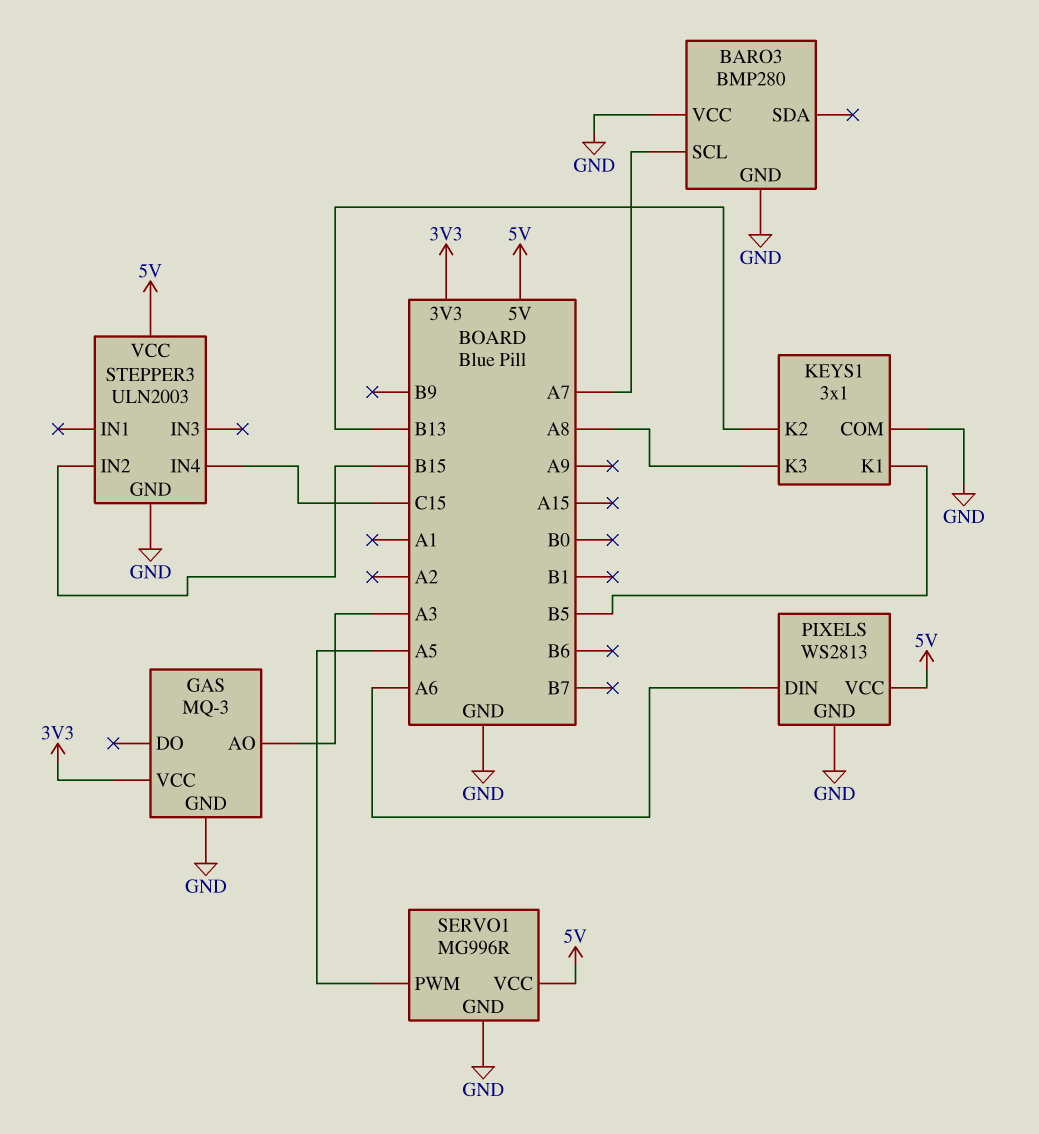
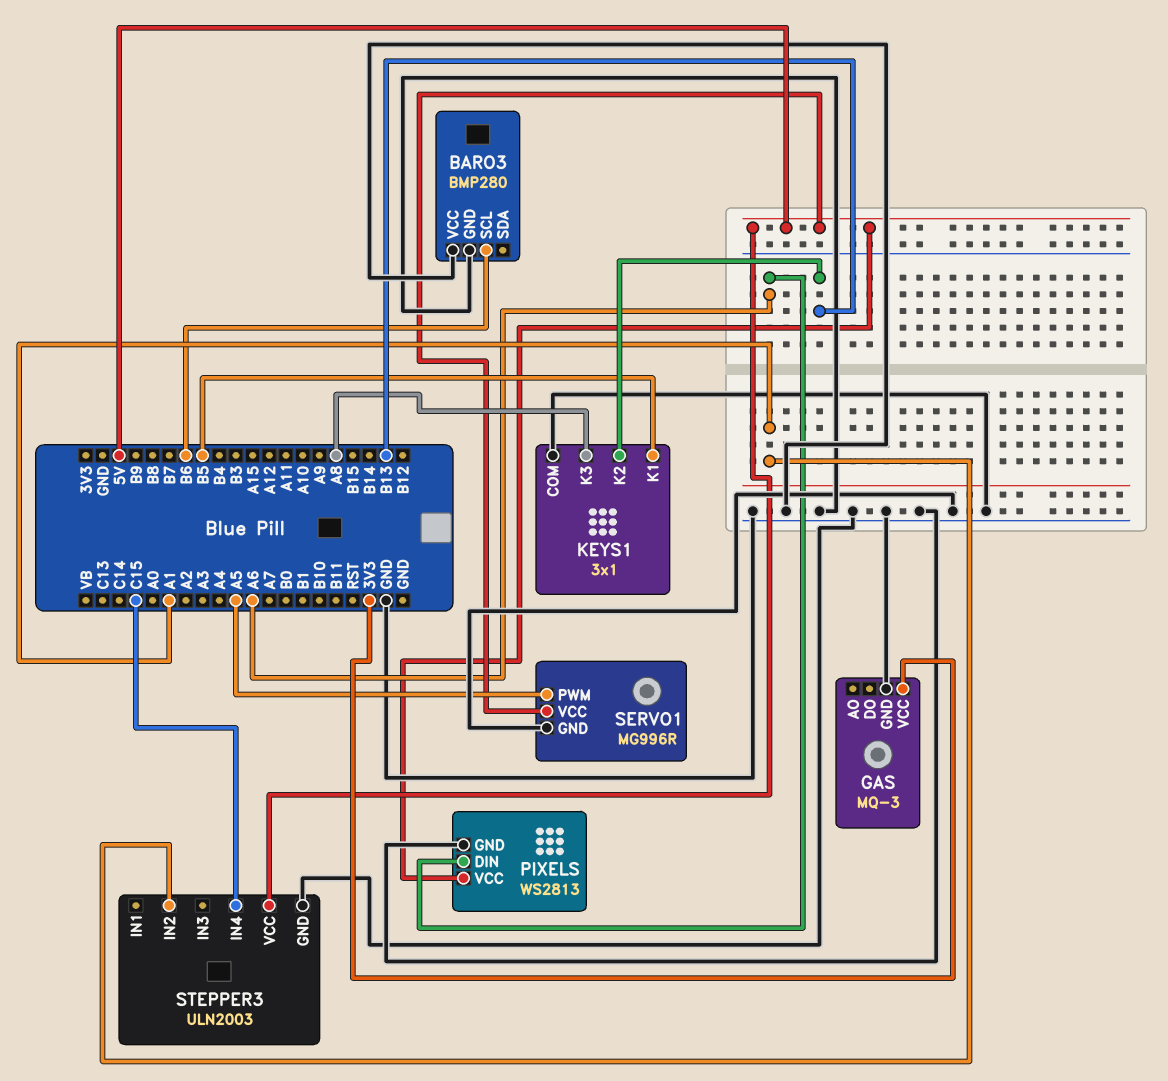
BARO3 pin SCL: A7 -> B6
GAS pin AO: A3 -> none
STEPPER3 pin IN2: B15 -> A1

